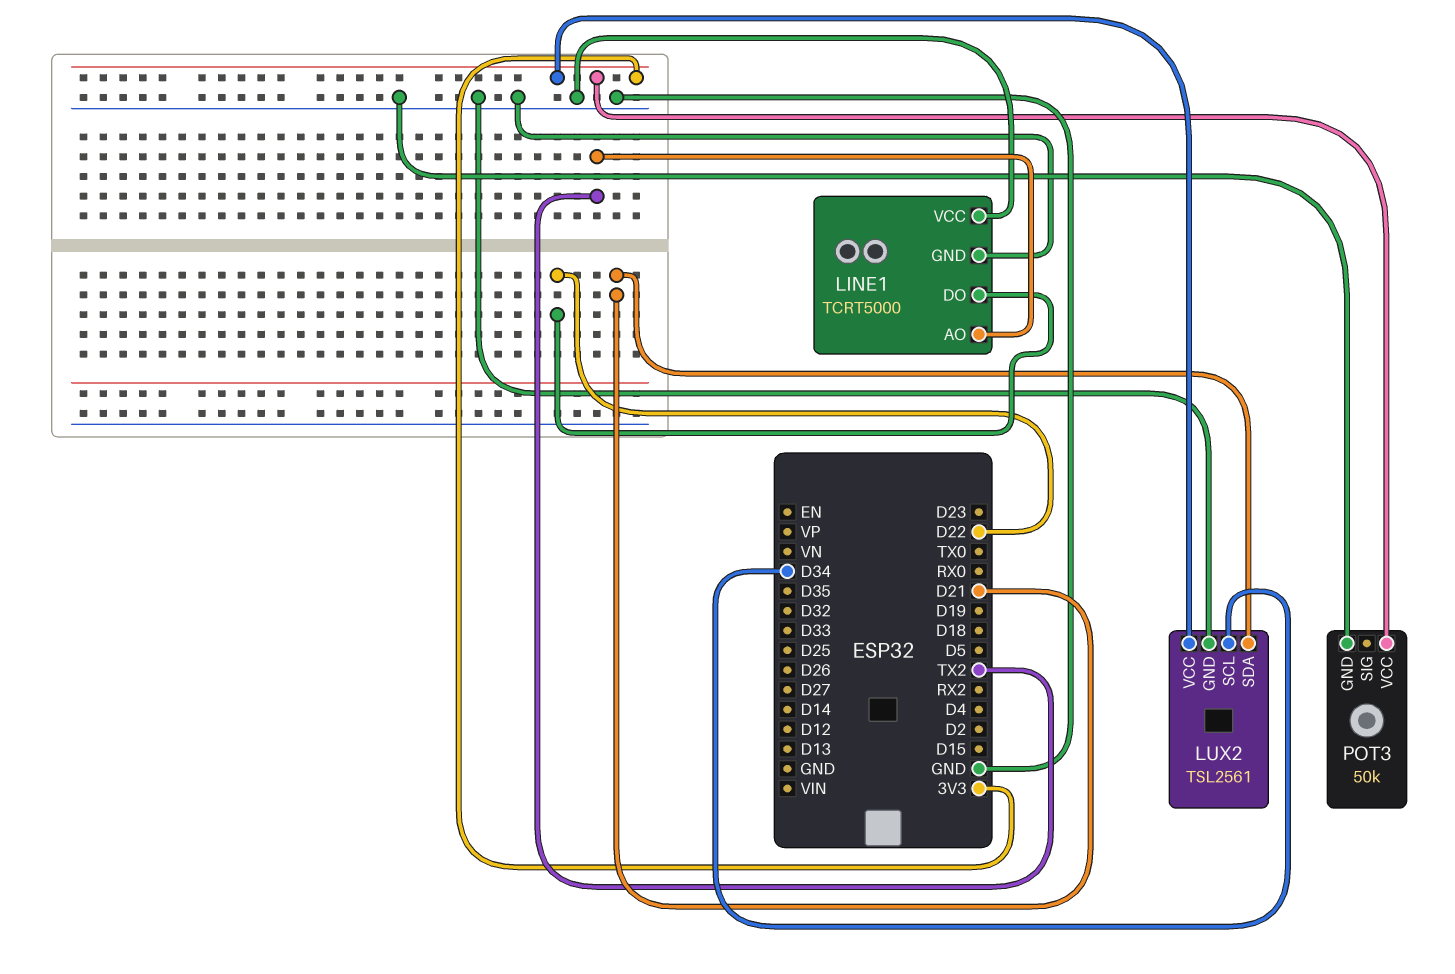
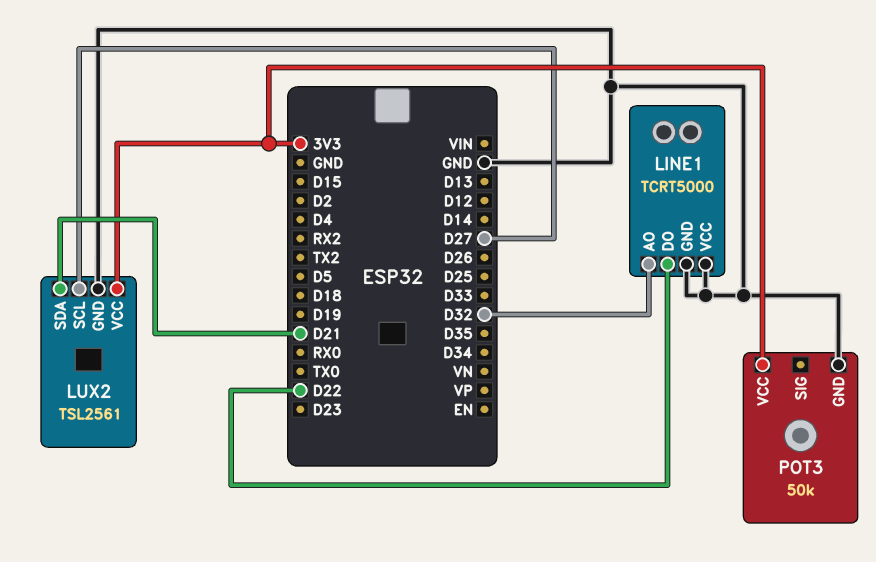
LINE1 pin AO: TX2 -> D32
LUX2 pin SCL: D34 -> D27

